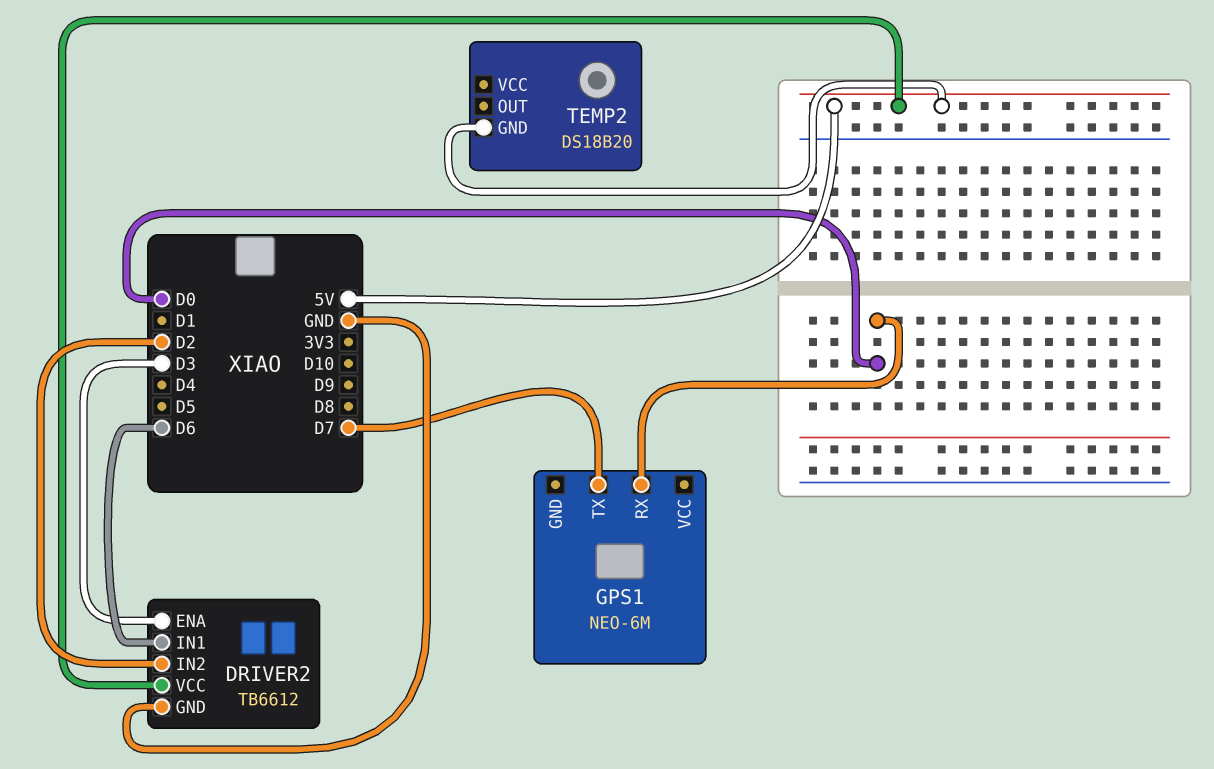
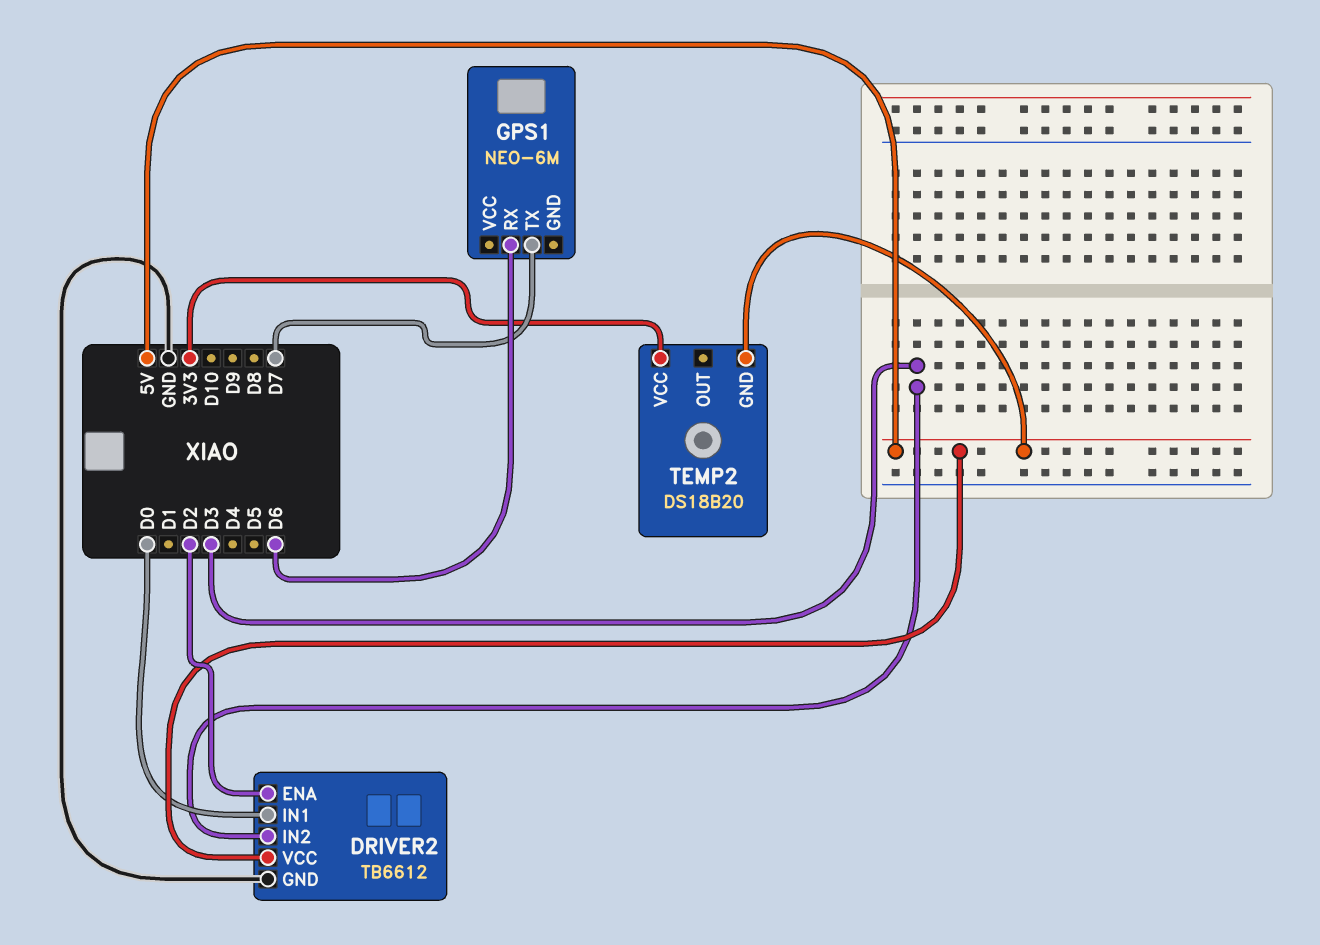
DRIVER2 pin ENA: D3 -> D2
DRIVER2 pin IN1: D6 -> D0
DRIVER2 pin IN2: D2 -> D3
GPS1 pin RX: D0 -> D6
TEMP2 pin VCC: none -> 3V3

